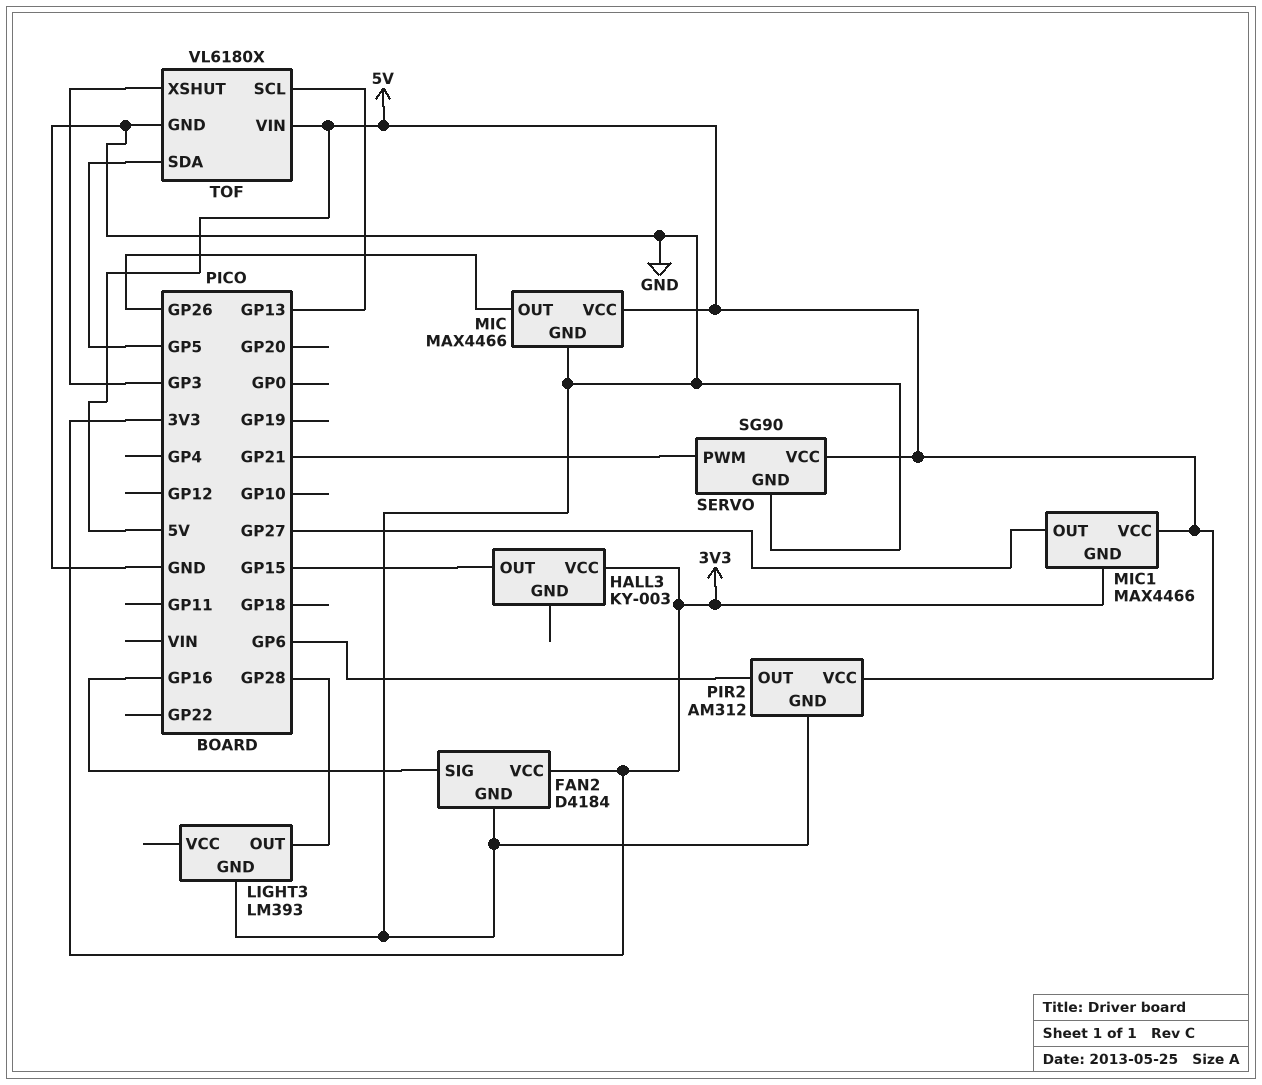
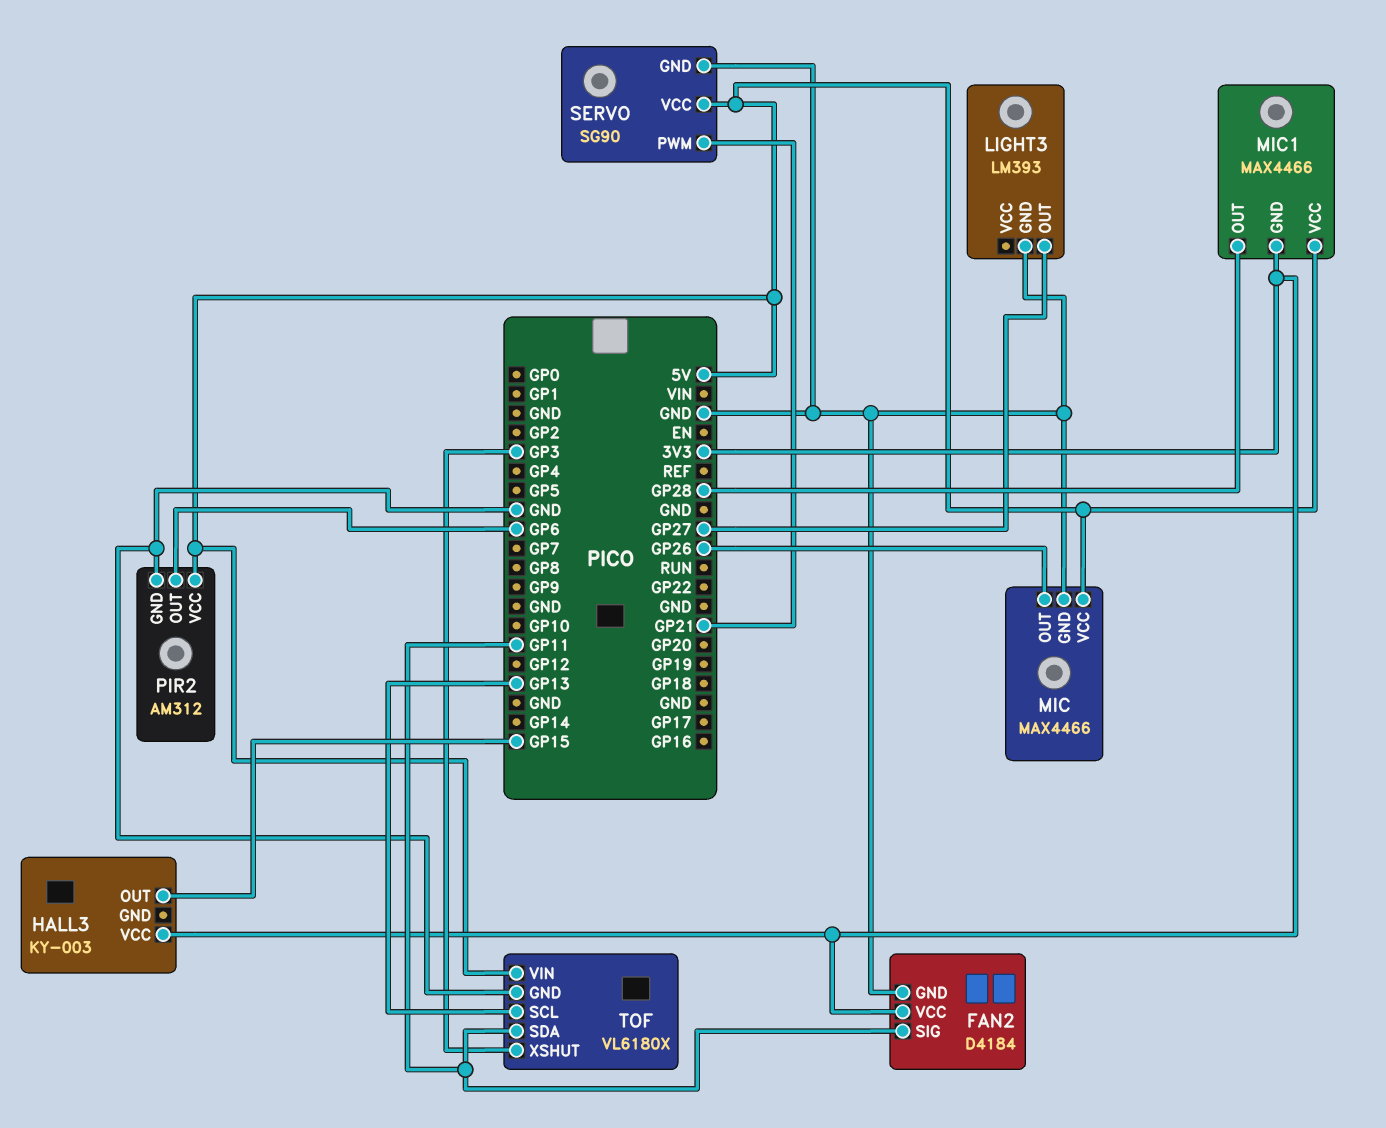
FAN2 pin SIG: GP16 -> GP11
LIGHT3 pin OUT: GP28 -> GP27
MIC1 pin OUT: GP27 -> GP28
TOF pin SDA: GP5 -> GP11

